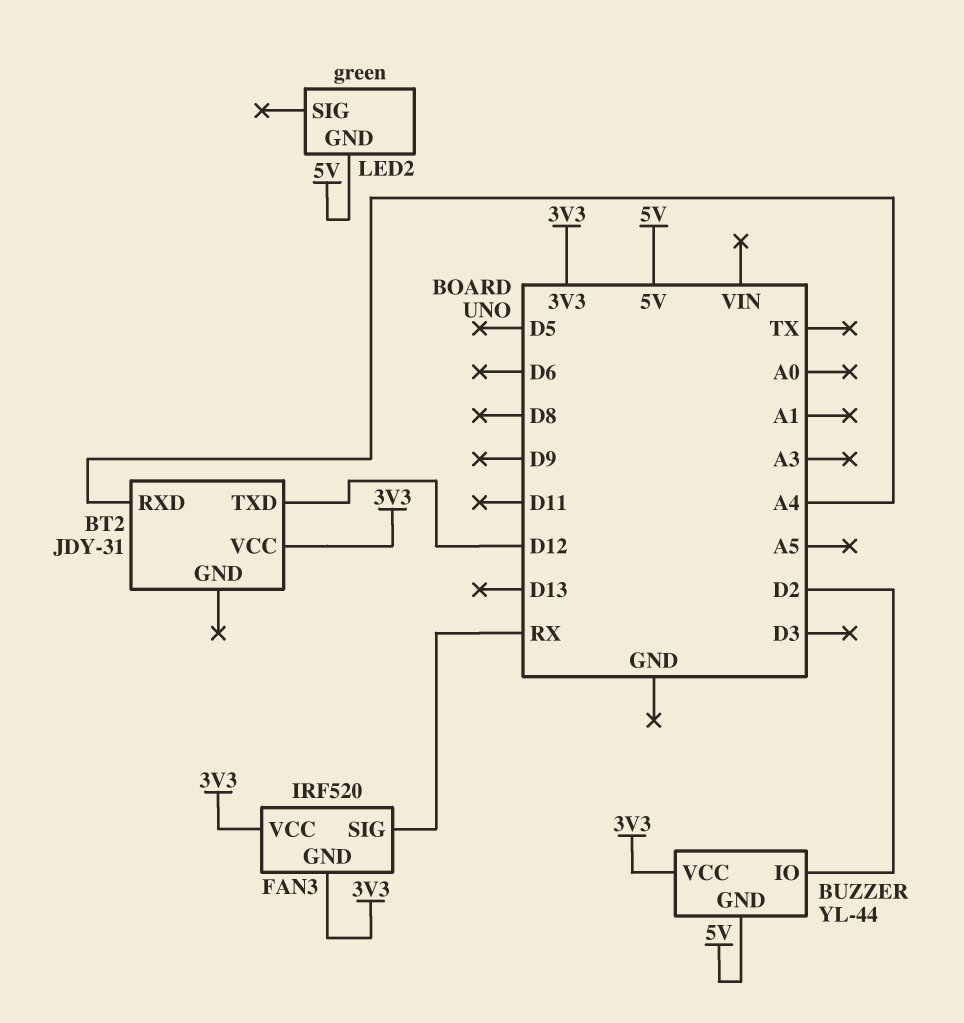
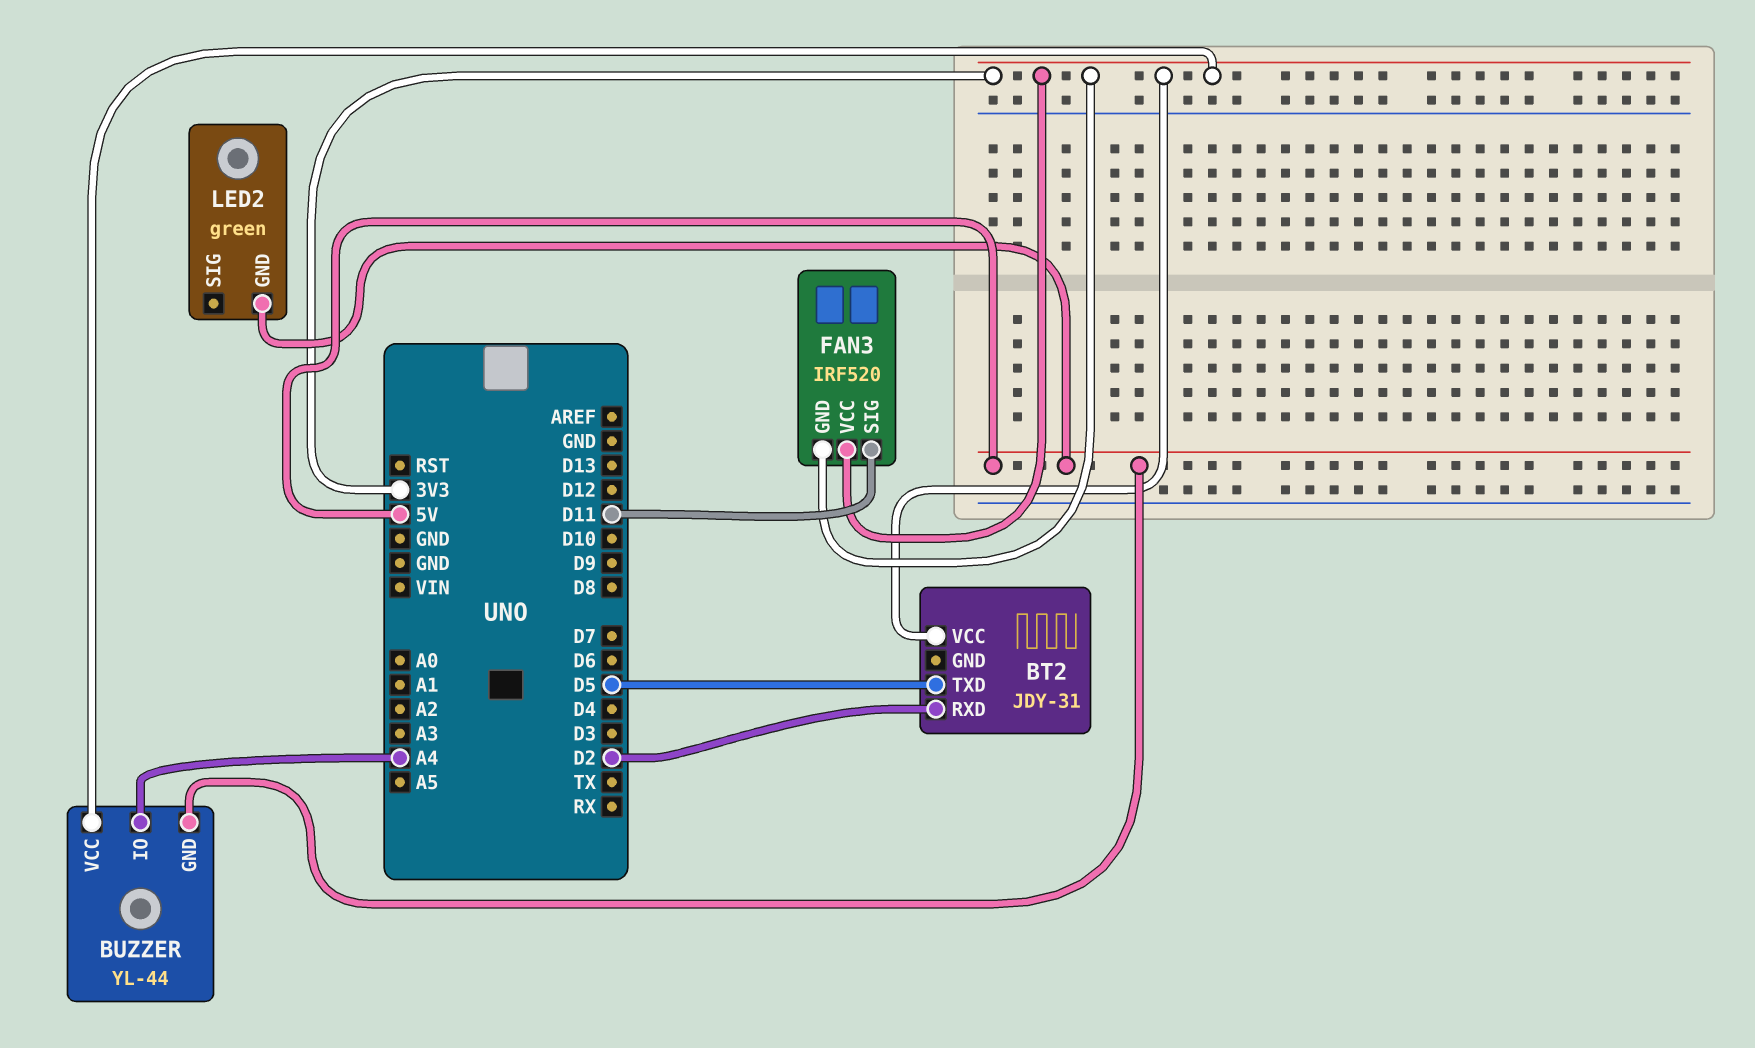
BT2 pin RXD: A4 -> D2
BT2 pin TXD: D12 -> D5
BUZZER pin IO: D2 -> A4
FAN3 pin SIG: RX -> D11

